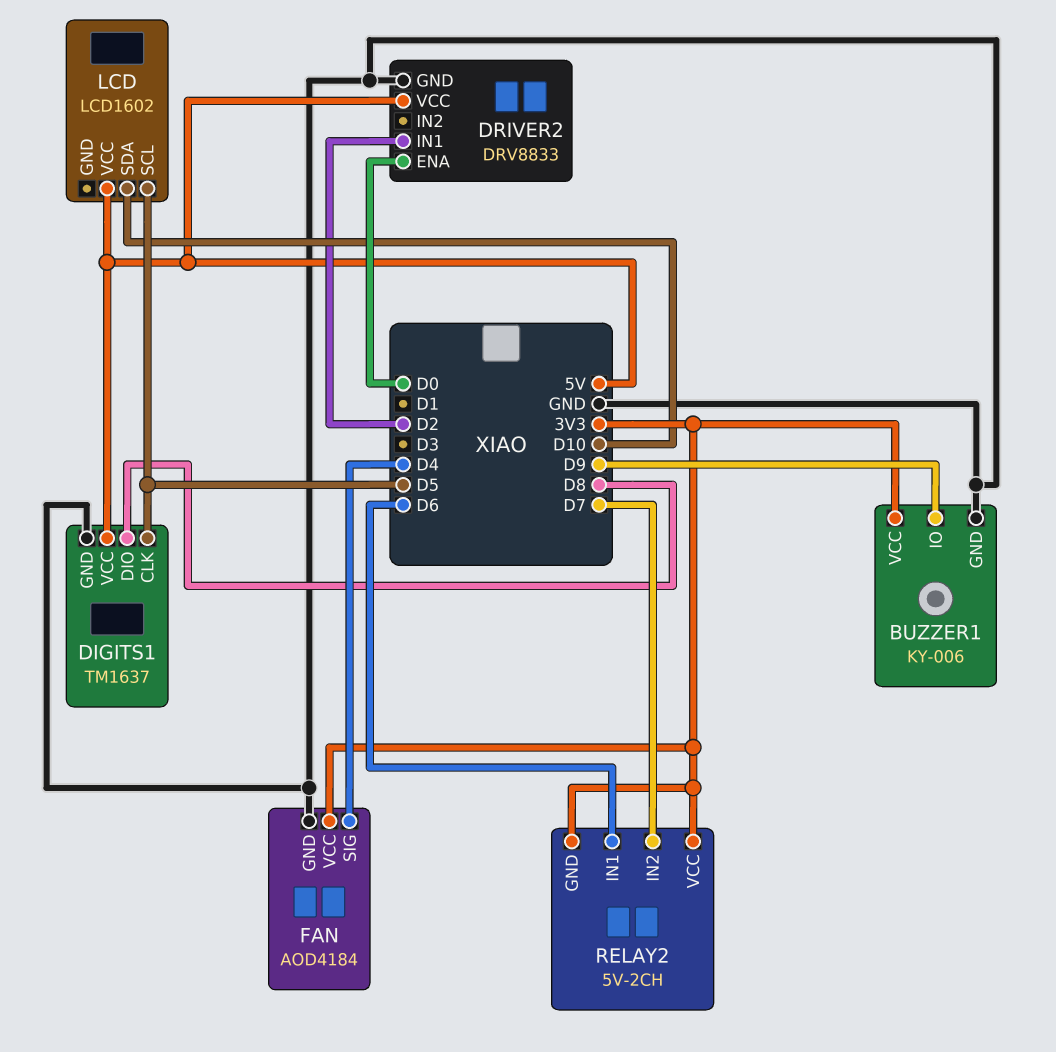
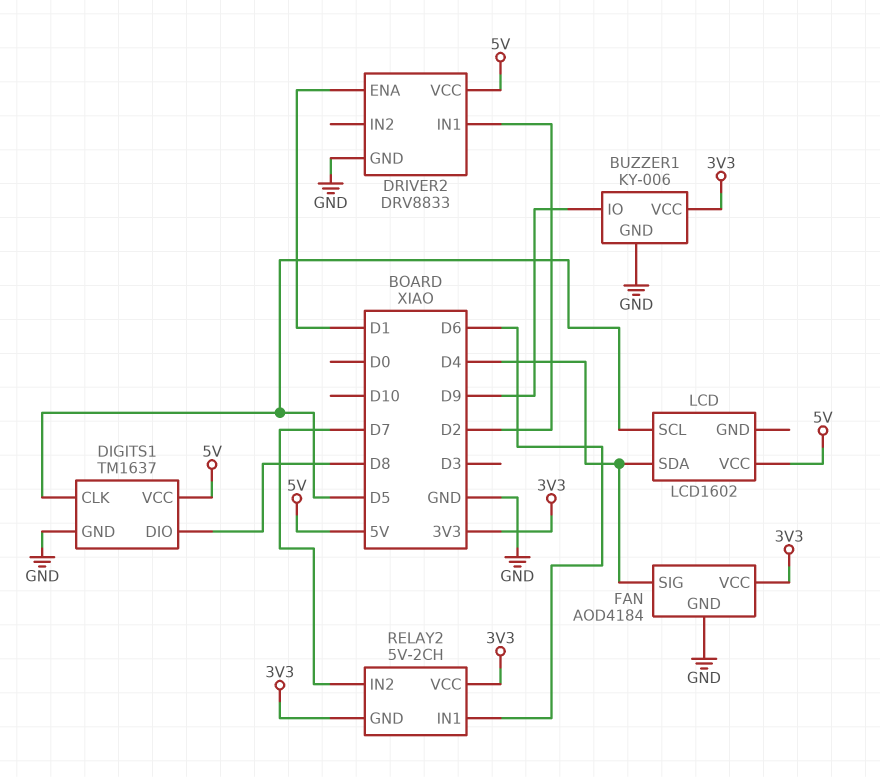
DRIVER2 pin ENA: D0 -> D1
LCD pin SDA: D10 -> D4

